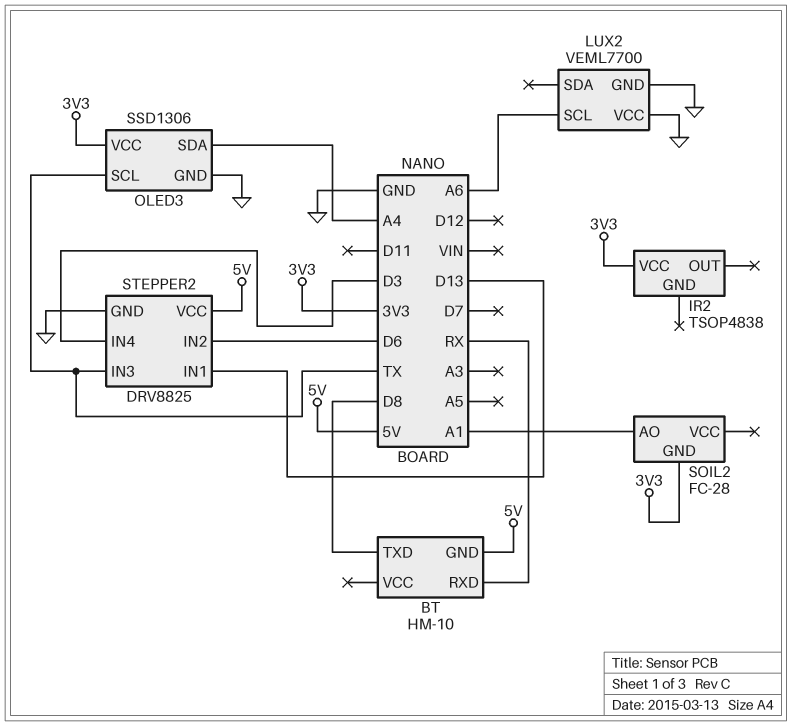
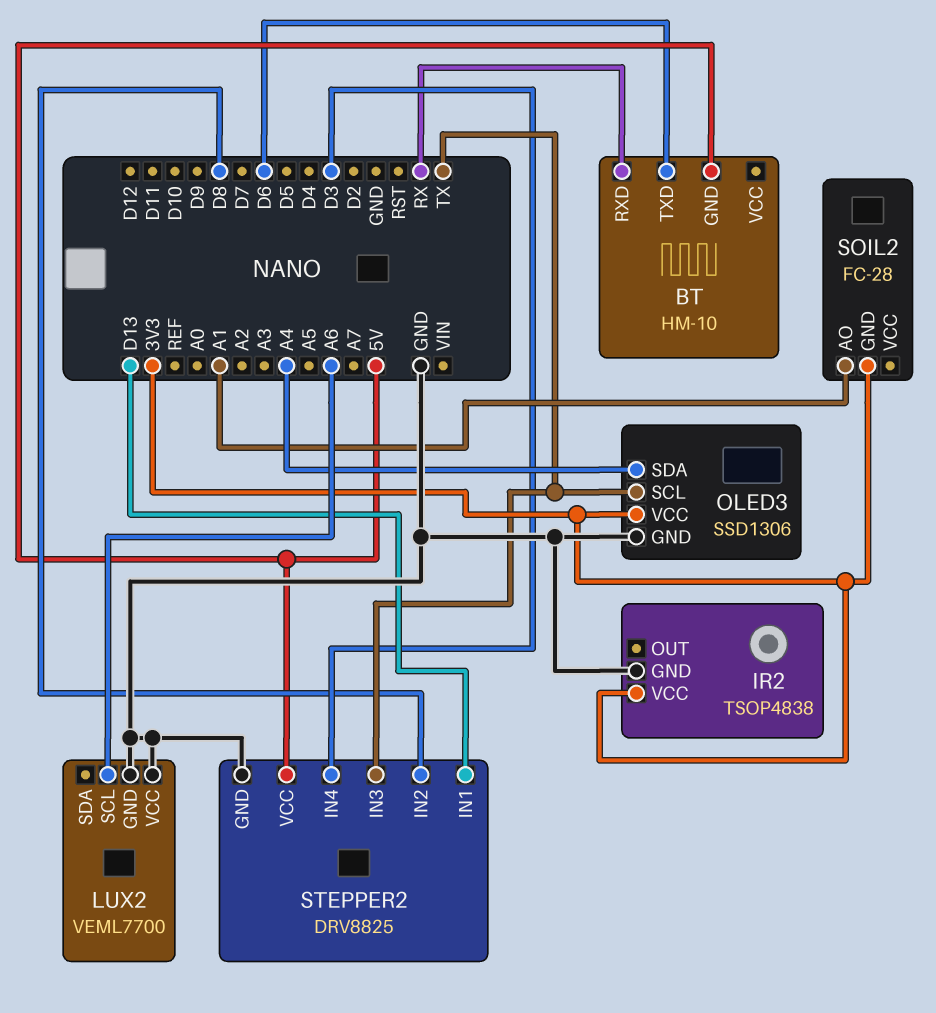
BT pin TXD: D8 -> D6
IR2 pin GND: none -> GND
STEPPER2 pin IN2: D6 -> D8

